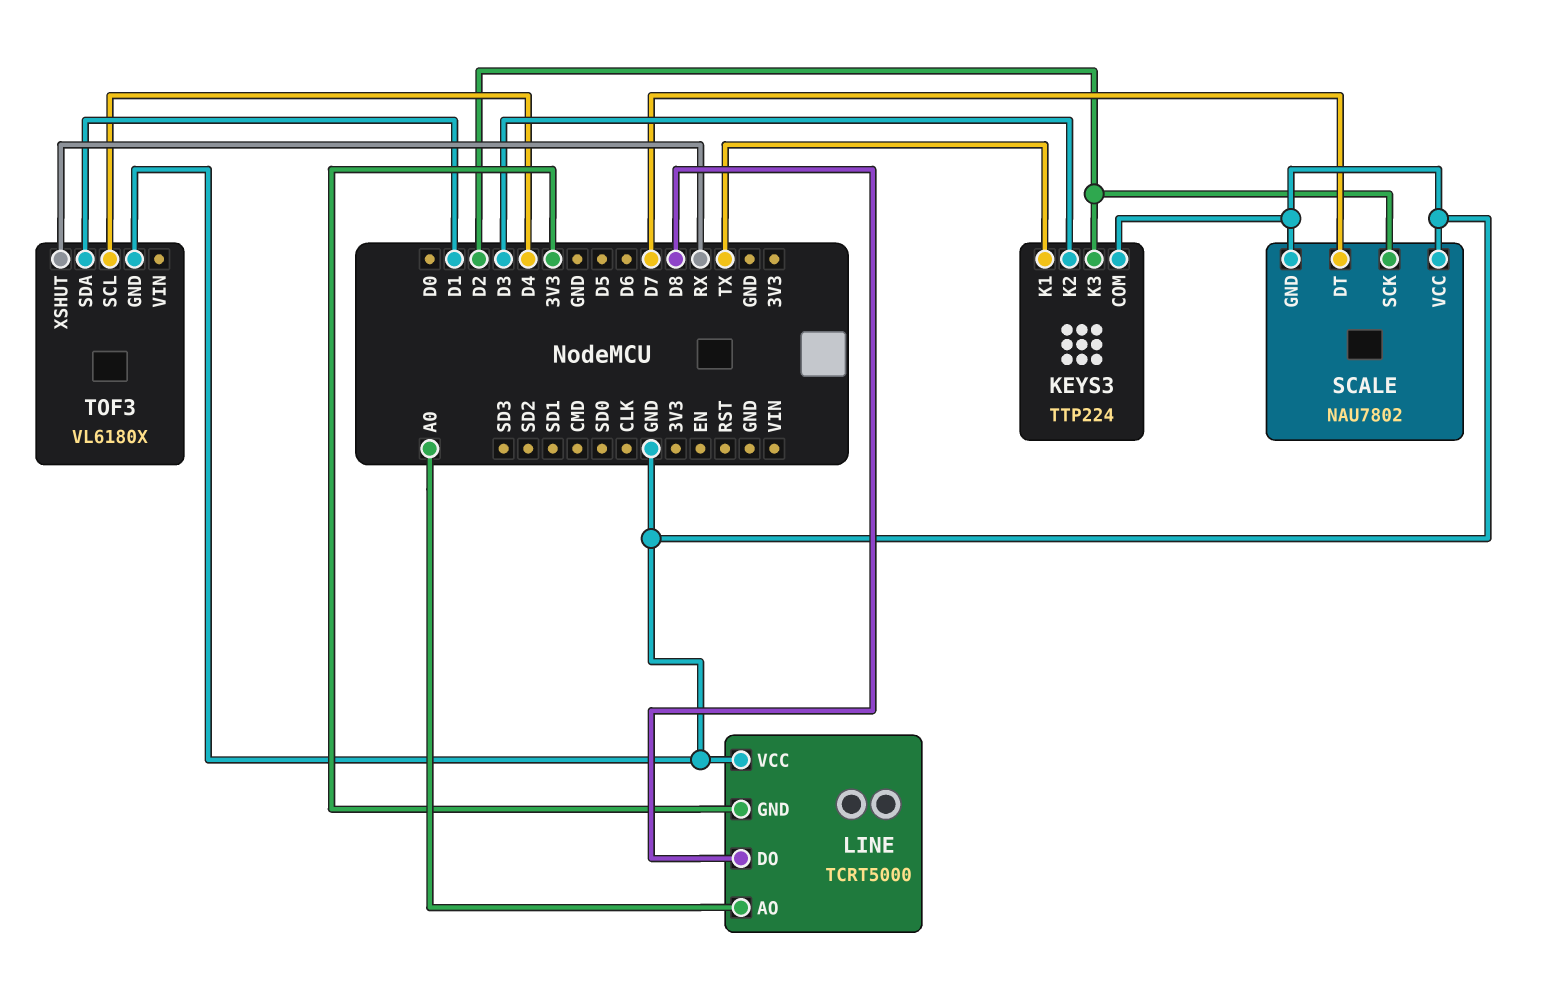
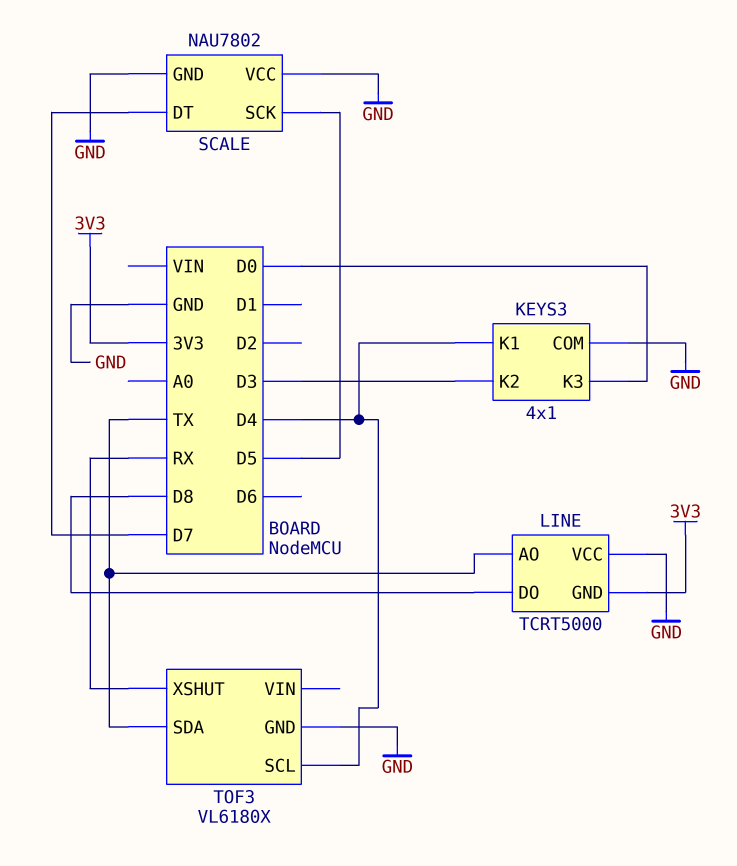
KEYS3: TTP224 -> 4x1
KEYS3 pin K1: TX -> D4
KEYS3 pin K3: D2 -> D0
LINE pin AO: A0 -> TX
SCALE pin SCK: D2 -> D5
TOF3 pin SDA: D1 -> TX

